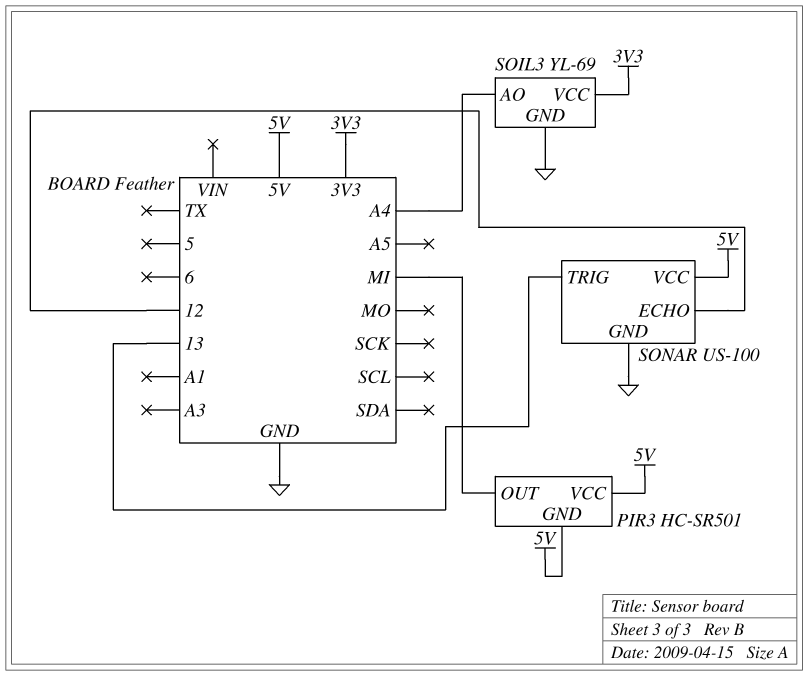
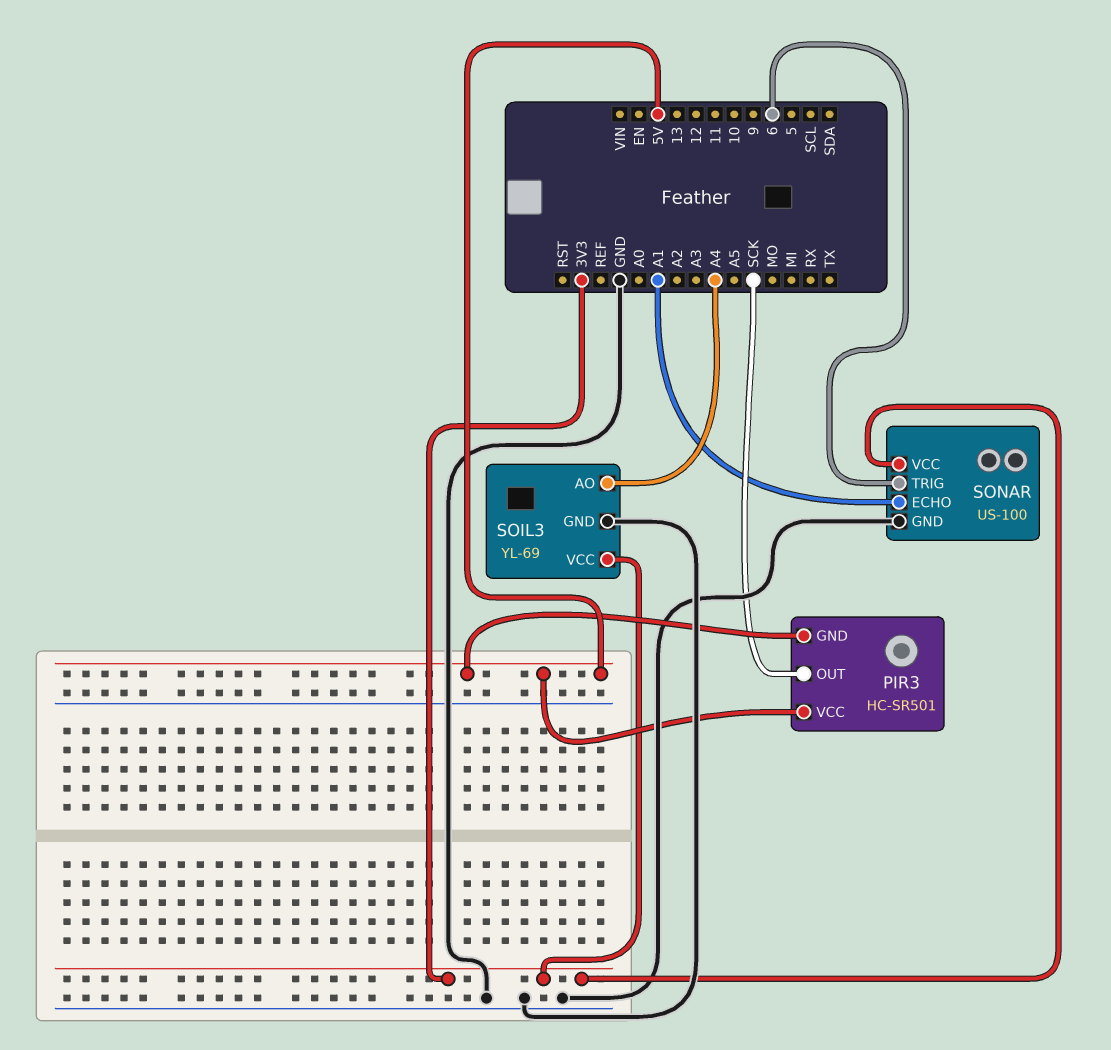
PIR3 pin OUT: MI -> SCK
SONAR pin ECHO: 12 -> A1
SONAR pin TRIG: 13 -> 6
SONAR pin VCC: 5V -> 3V3

